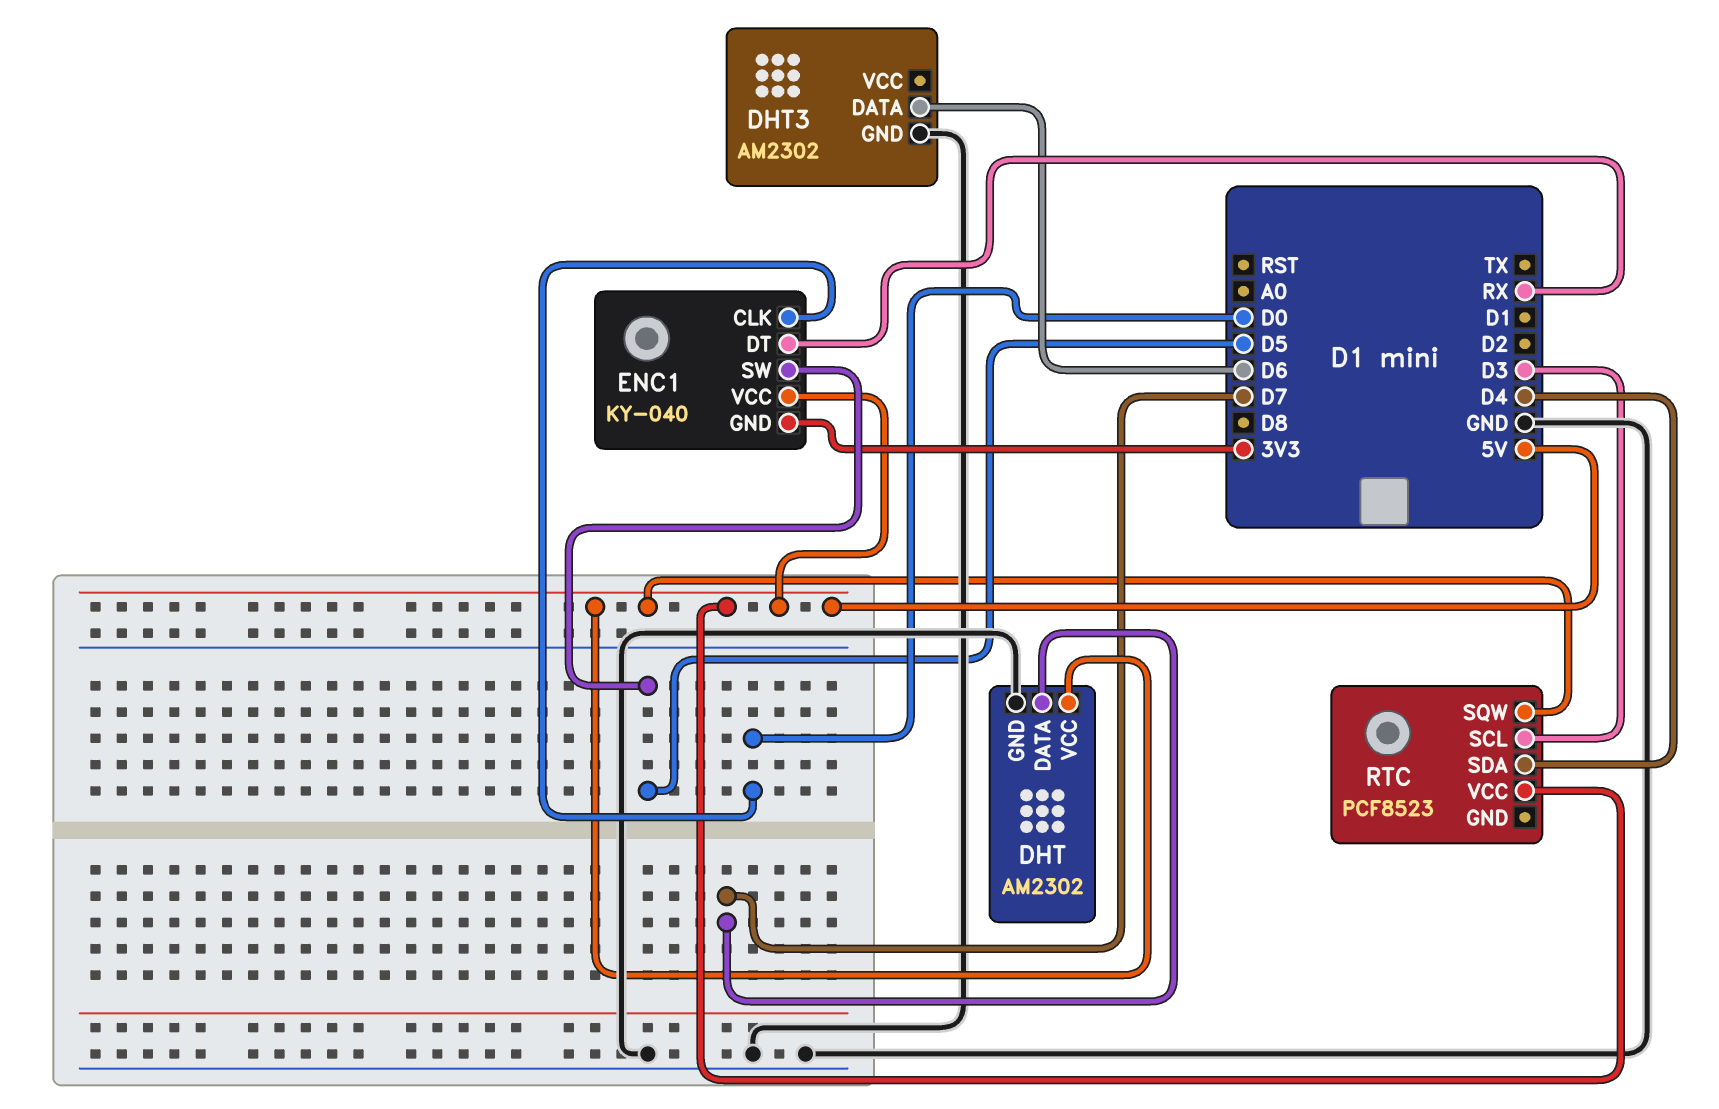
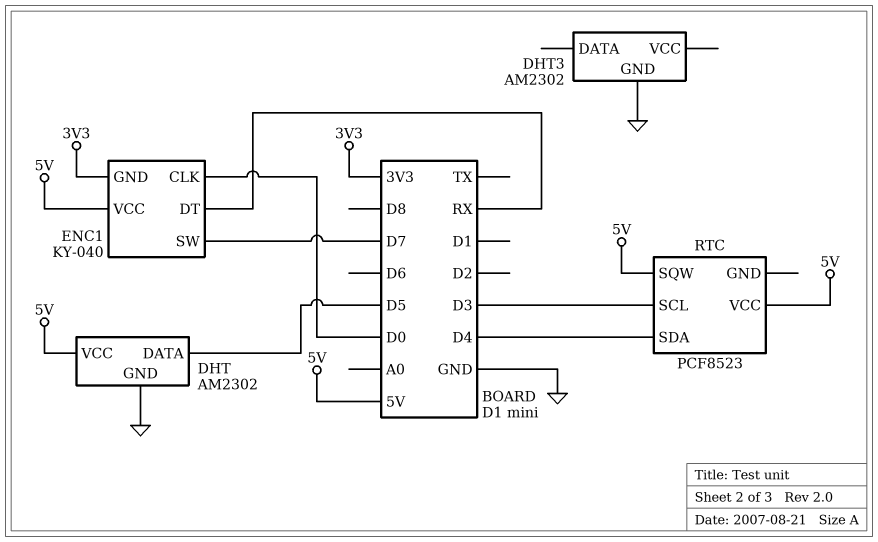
DHT pin DATA: D7 -> D5
DHT3 pin DATA: D6 -> none
ENC1 pin SW: D5 -> D7

